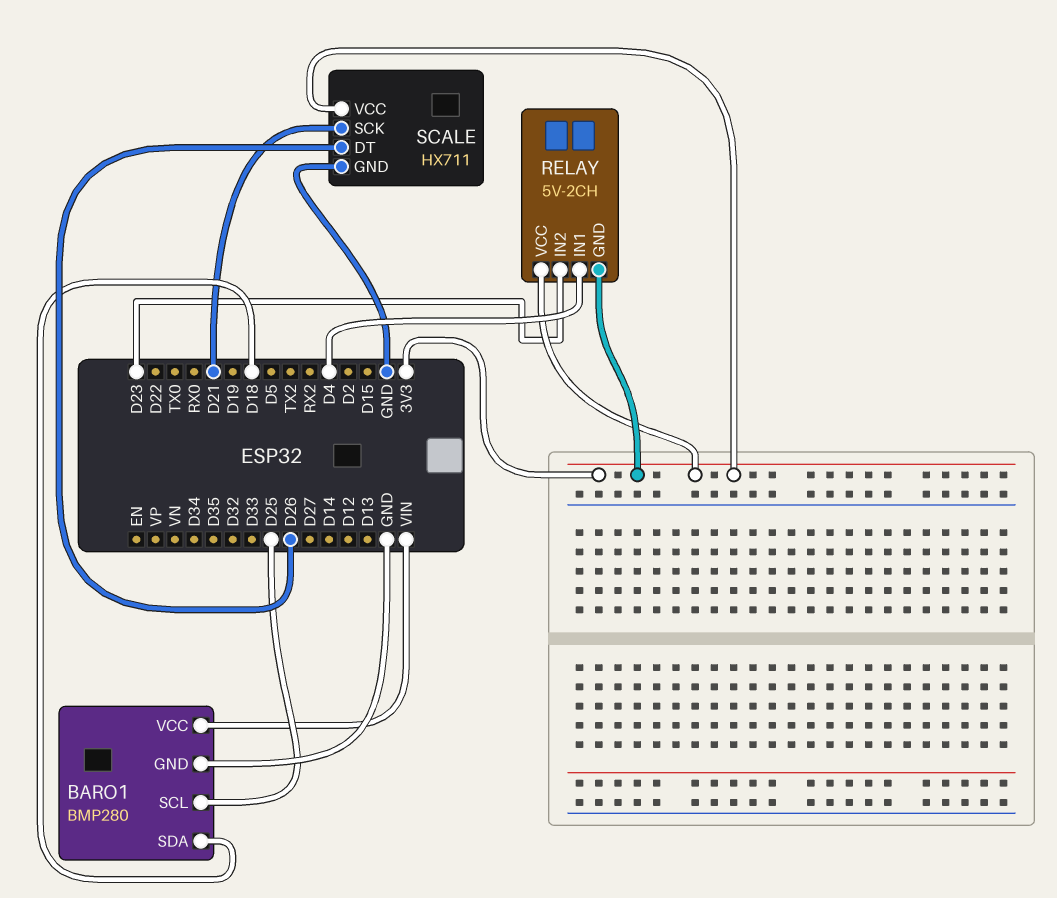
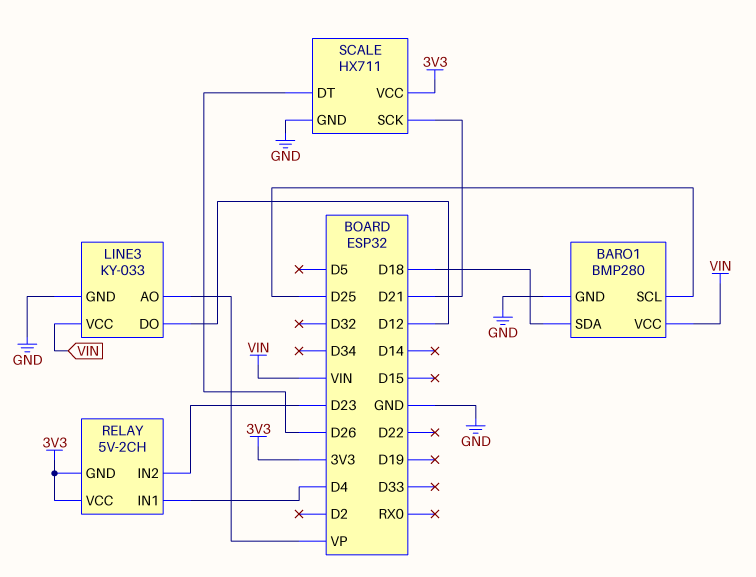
LINE3: none -> KY-033
LINE3 pin AO: none -> VP
LINE3 pin DO: none -> D12
LINE3 pin GND: none -> GND
LINE3 pin VCC: none -> VIN

